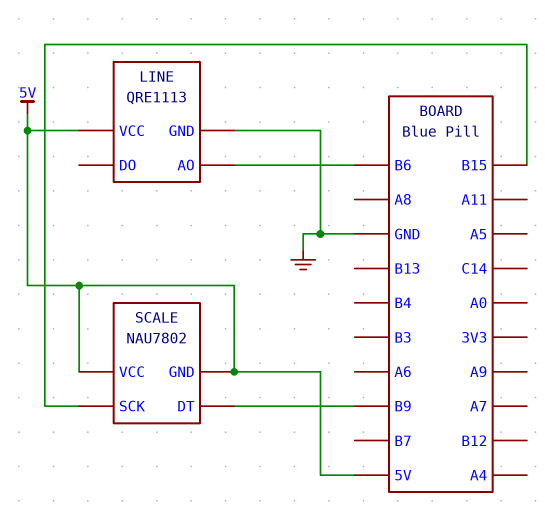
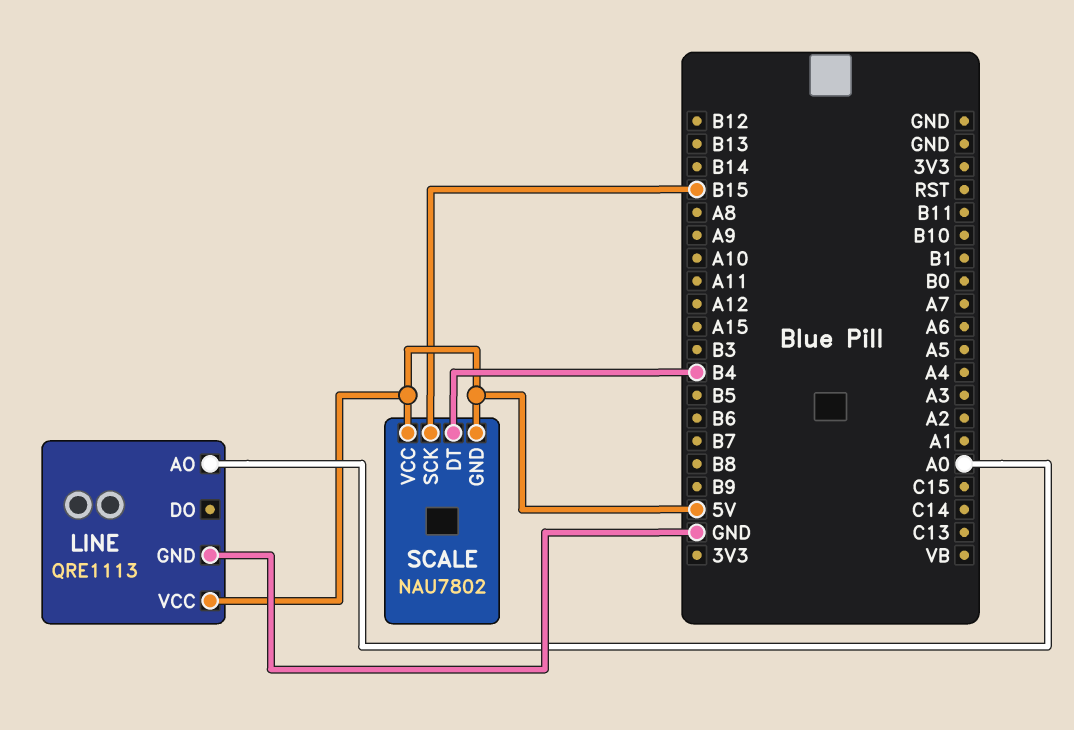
LINE pin AO: B6 -> A0
SCALE pin DT: B9 -> B4

